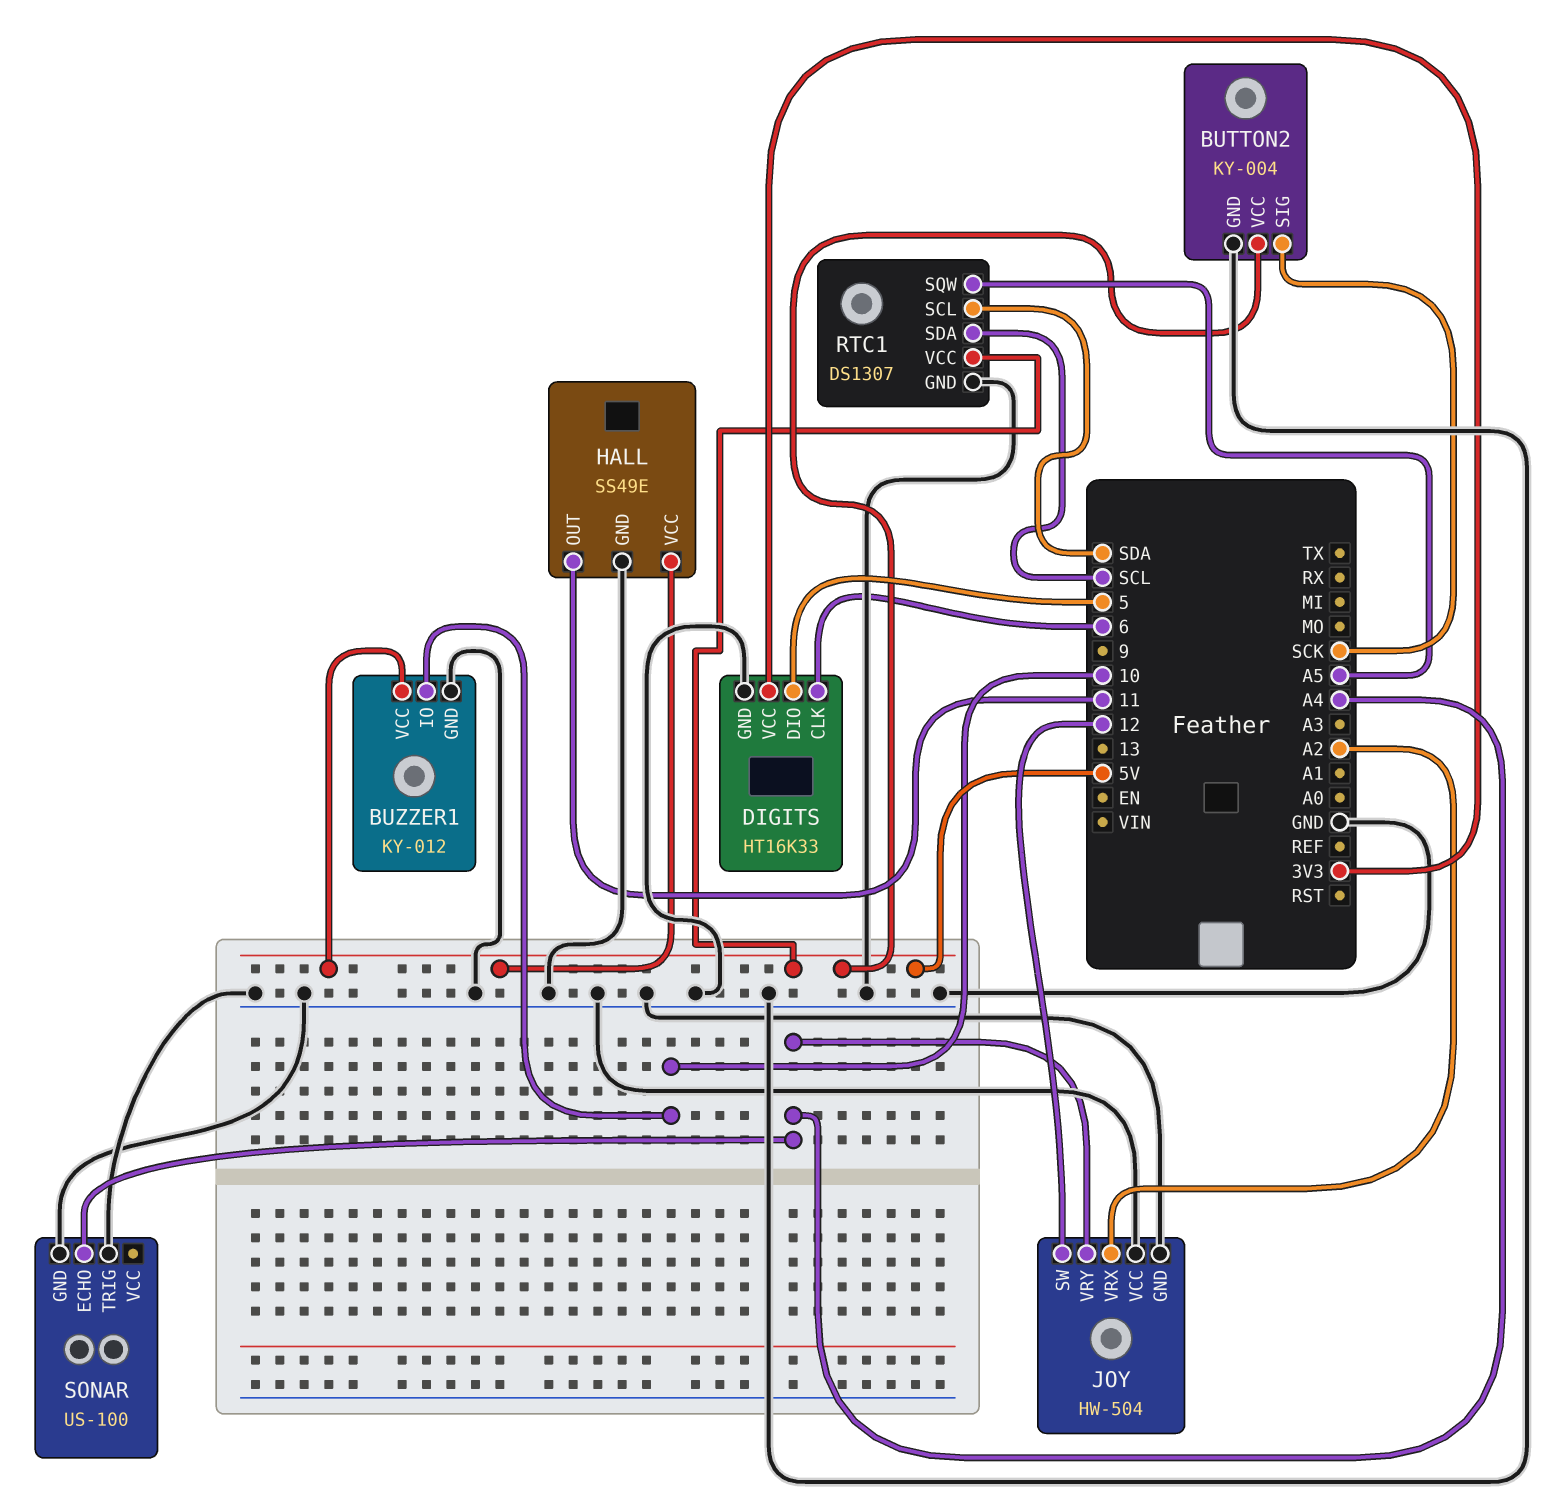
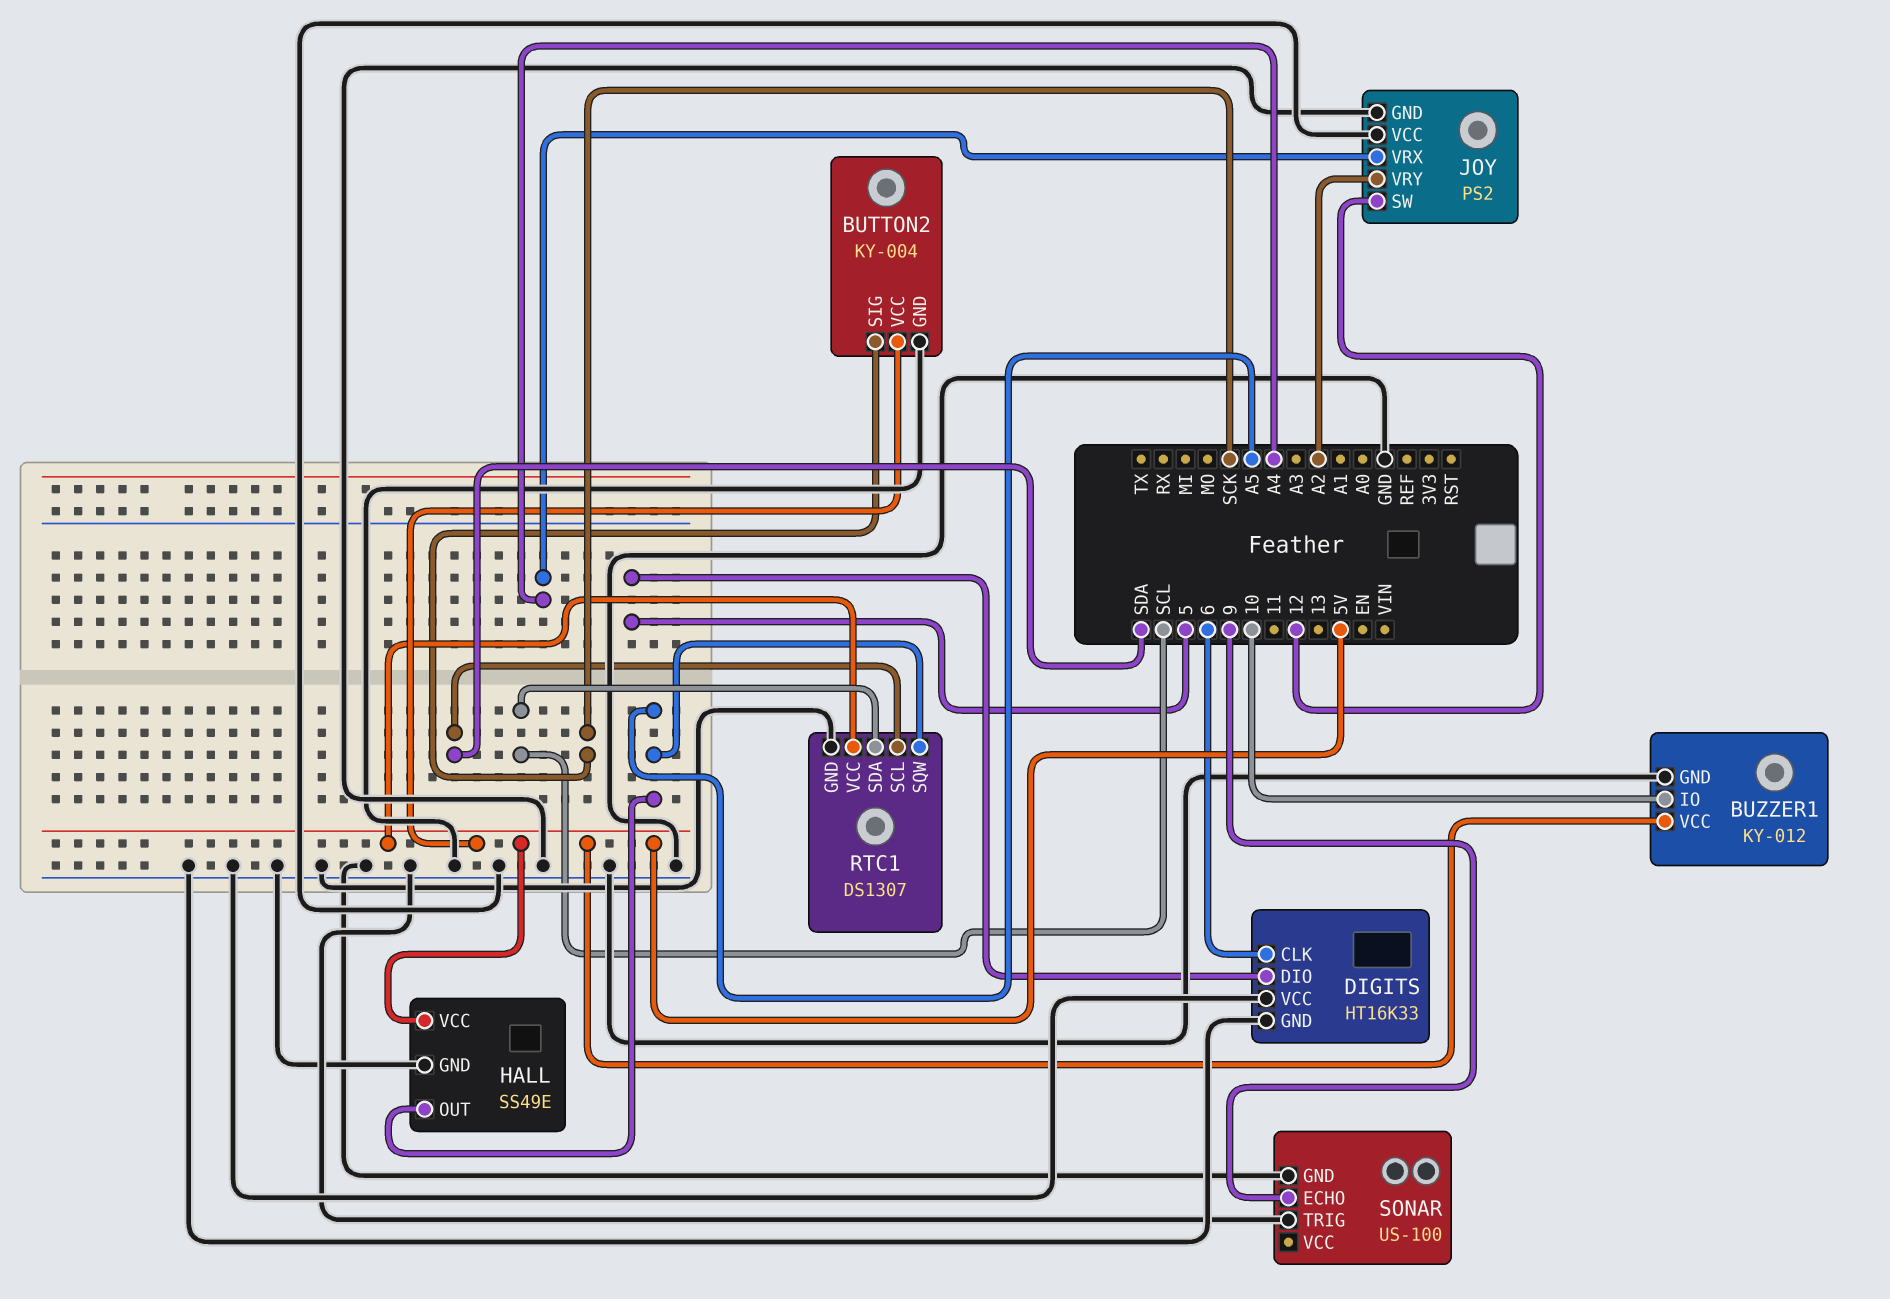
DIGITS pin VCC: 3V3 -> GND
HALL pin OUT: 11 -> A5
JOY: HW-504 -> PS2
JOY pin VRX: A2 -> A4
JOY pin VRY: A4 -> A2
SONAR pin ECHO: A4 -> 9

